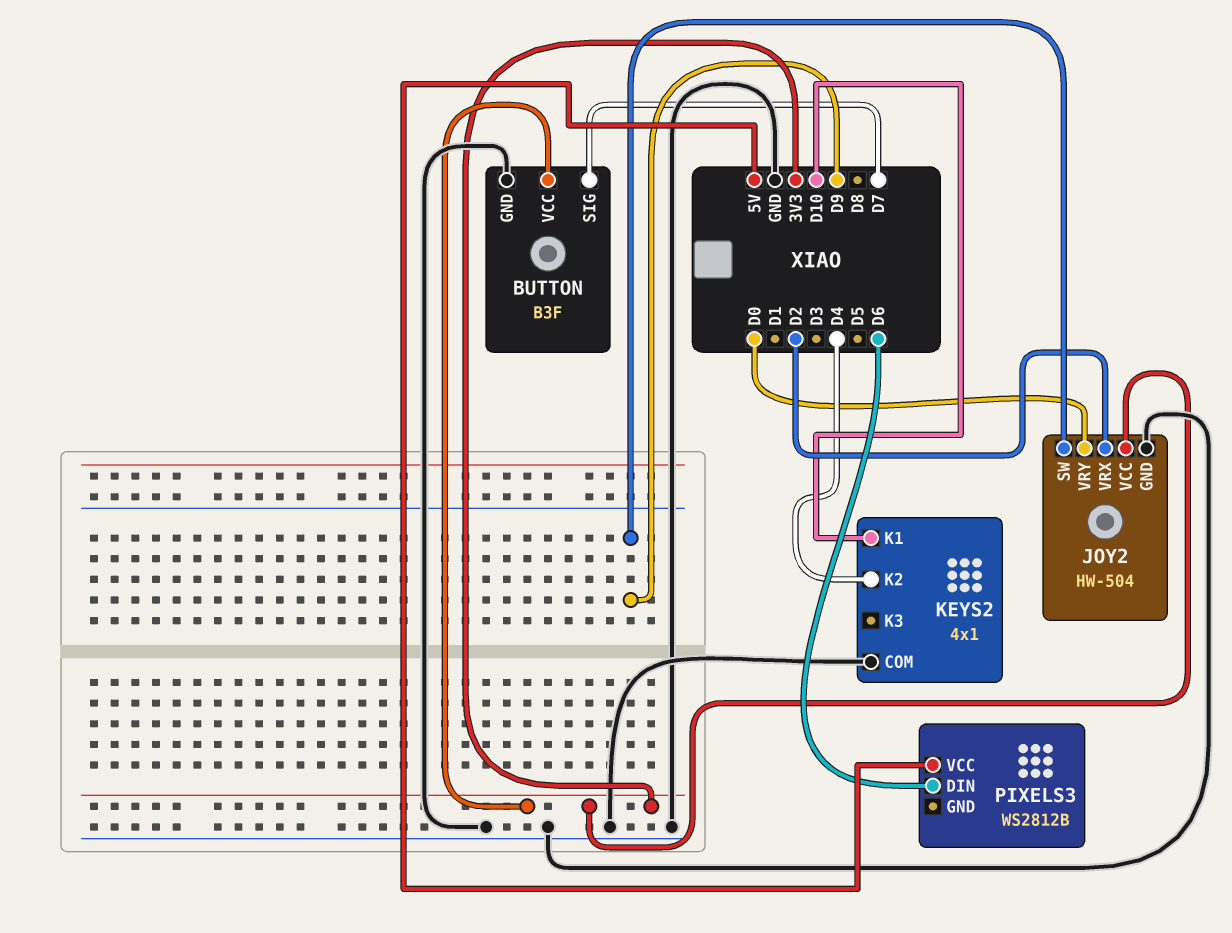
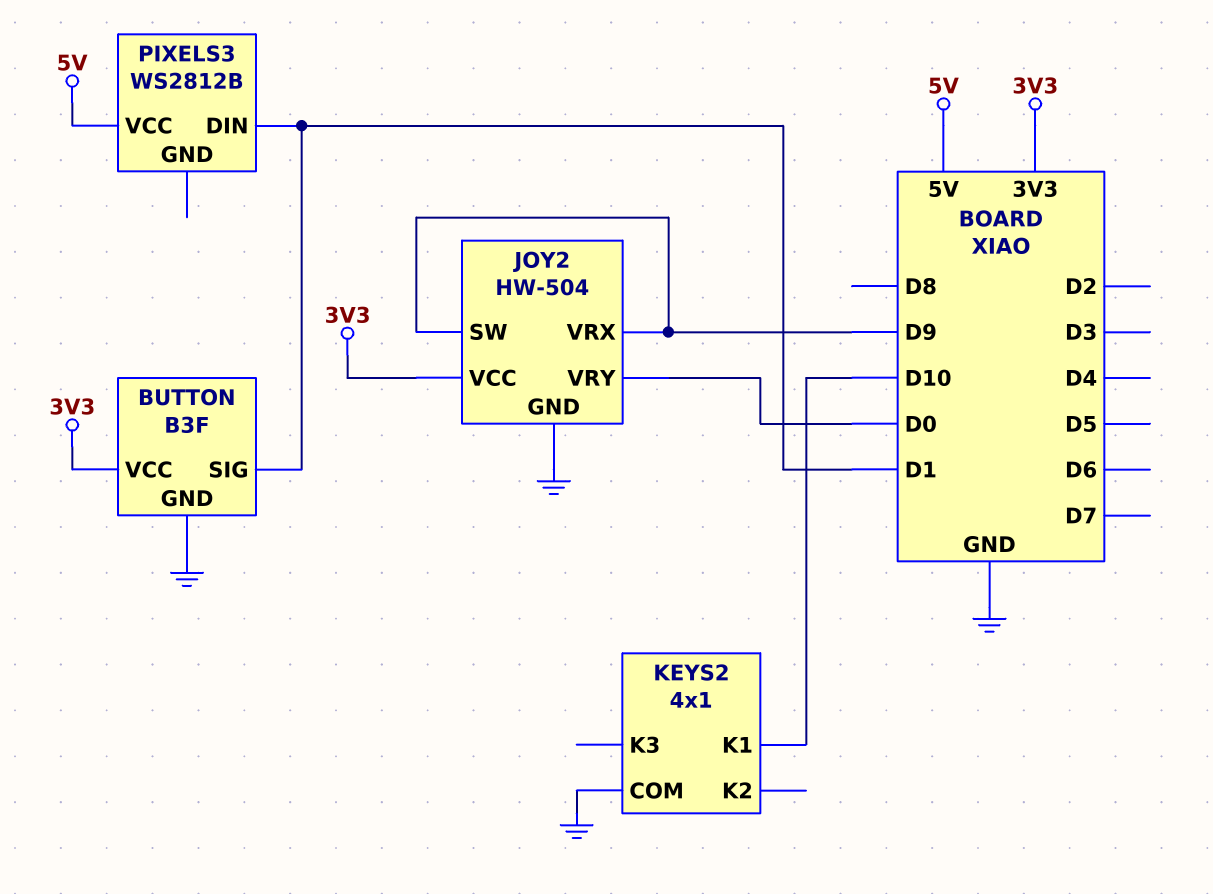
BUTTON pin SIG: D7 -> D1
JOY2 pin VRX: D2 -> D9
KEYS2 pin K2: D4 -> none
PIXELS3 pin DIN: D6 -> D1

